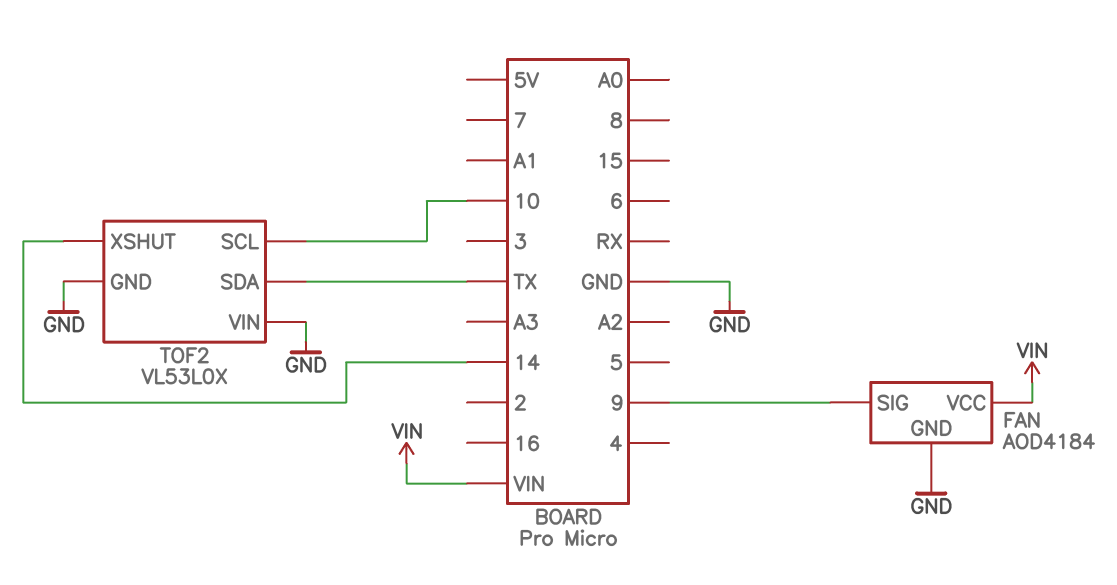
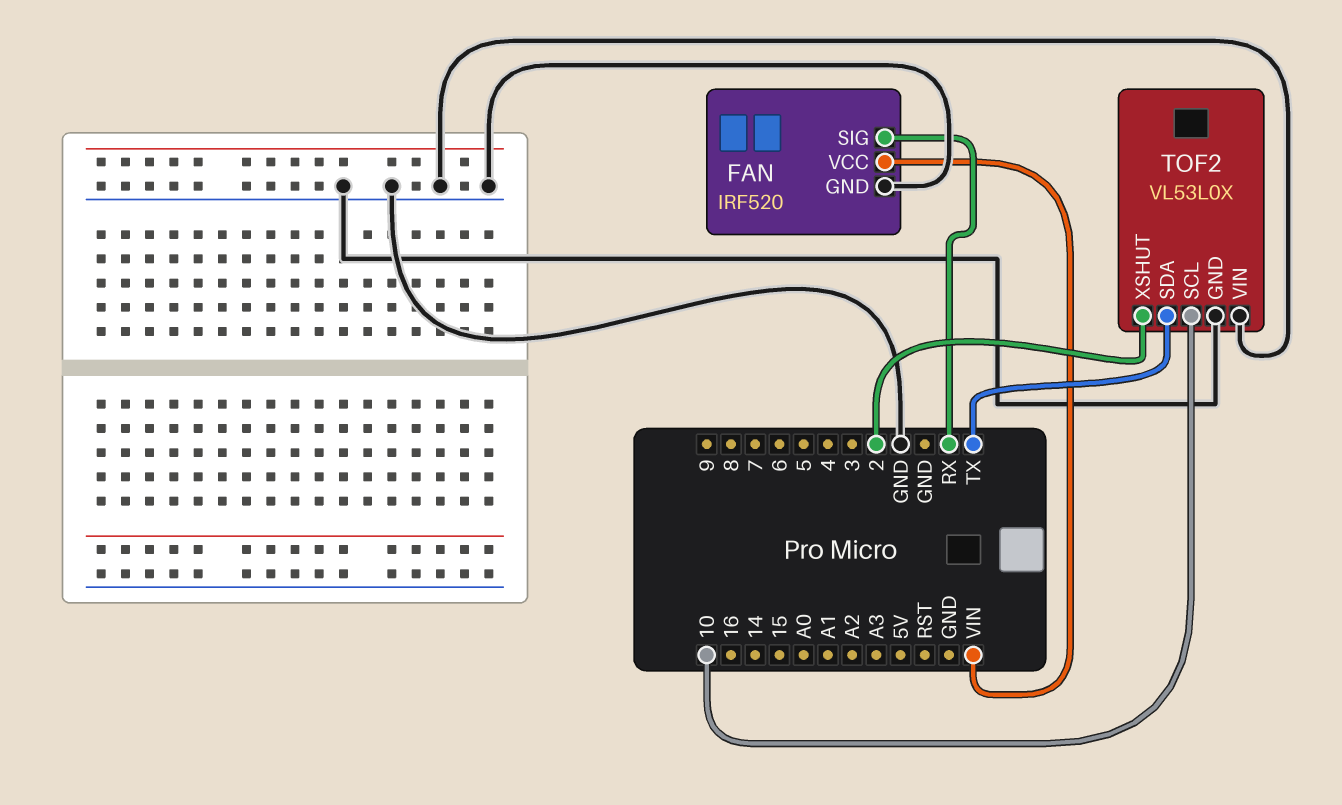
FAN: AOD4184 -> IRF520
FAN pin SIG: 9 -> RX
TOF2 pin XSHUT: 14 -> 2

